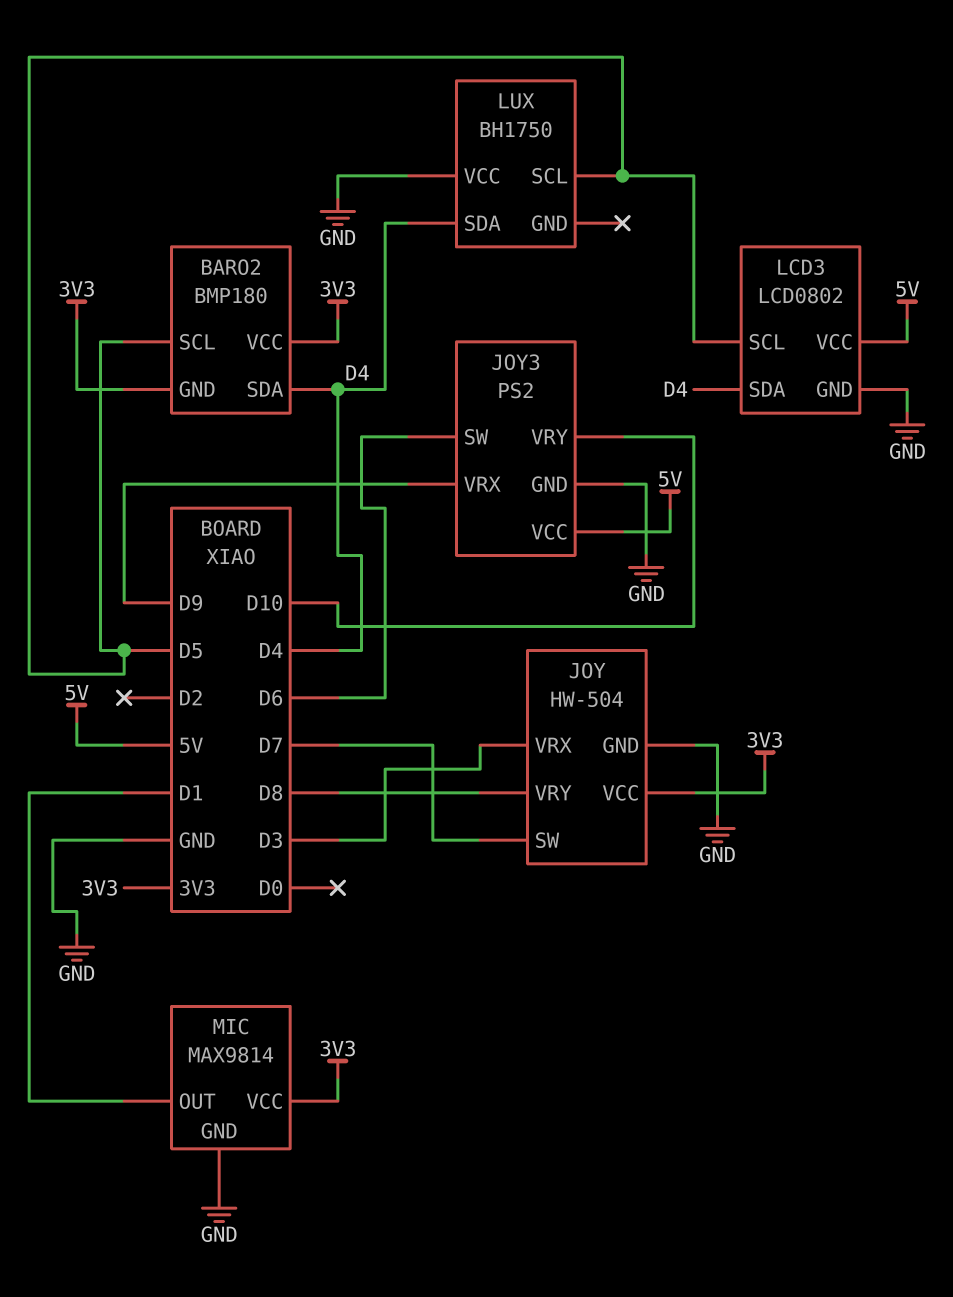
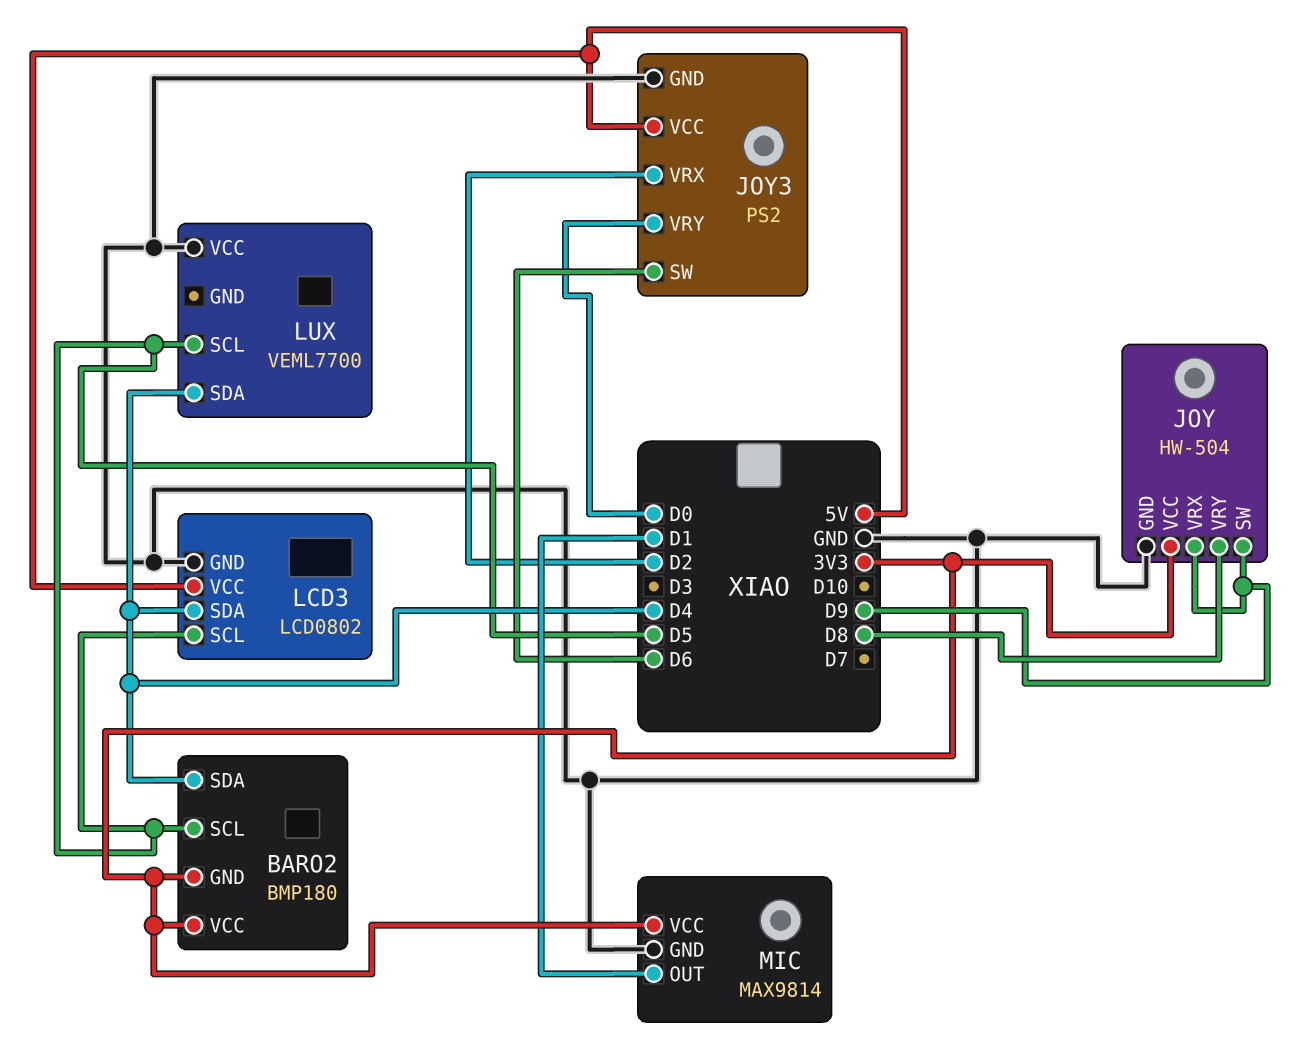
JOY pin SW: D7 -> D9
JOY pin VRX: D3 -> D9
JOY3 pin VRX: D9 -> D2
JOY3 pin VRY: D10 -> D0
LUX: BH1750 -> VEML7700

